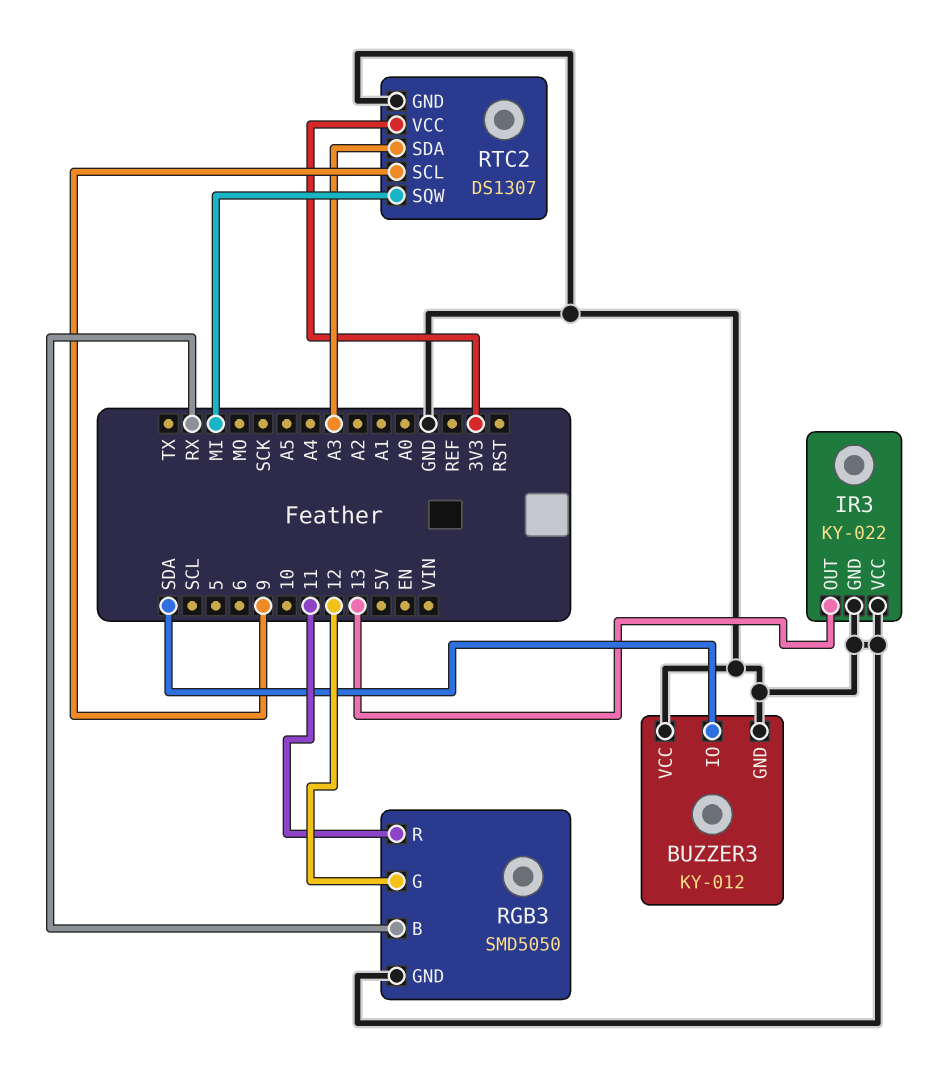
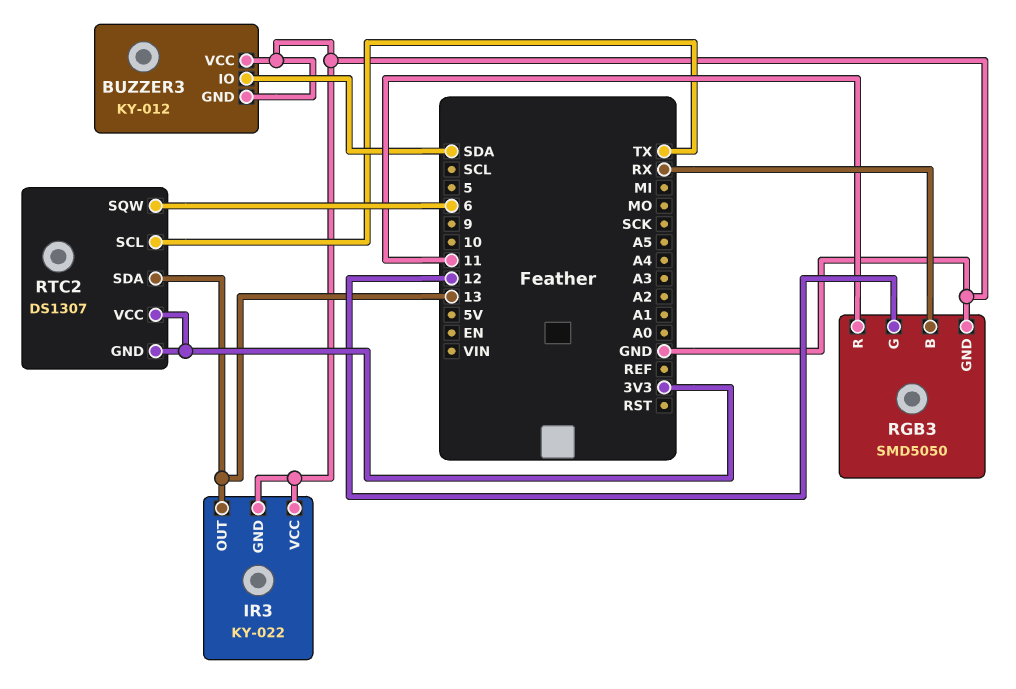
RTC2 pin GND: GND -> 3V3
RTC2 pin SCL: 9 -> TX
RTC2 pin SDA: A3 -> 13
RTC2 pin SQW: MI -> 6

